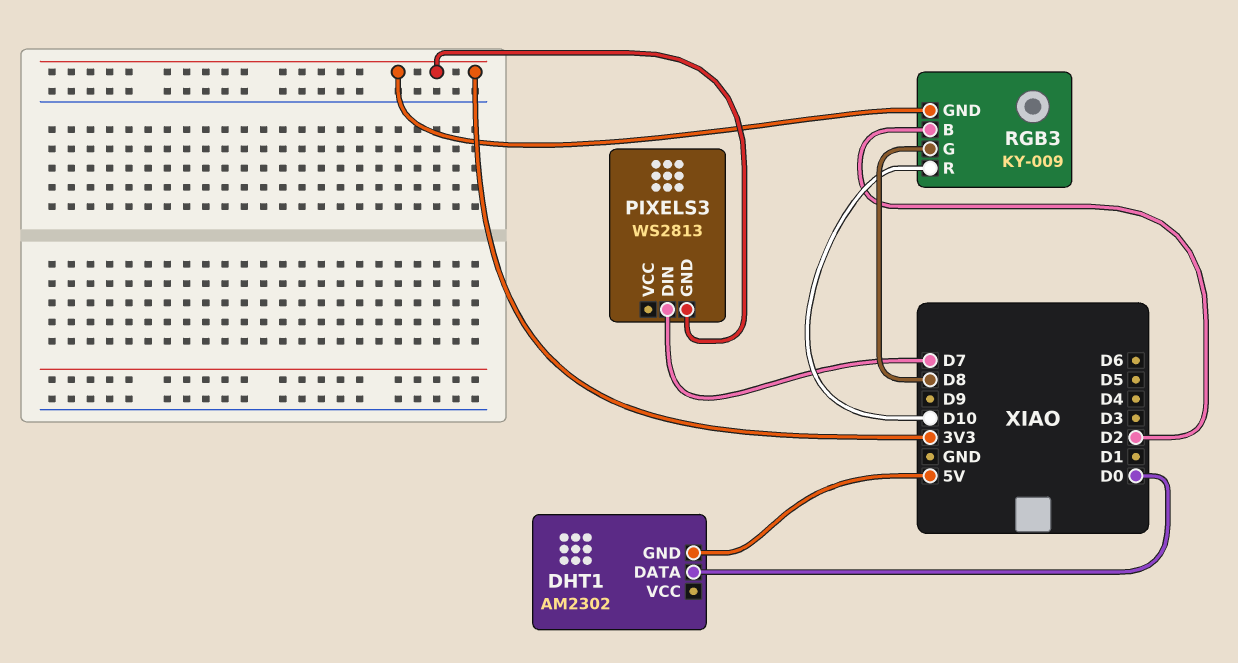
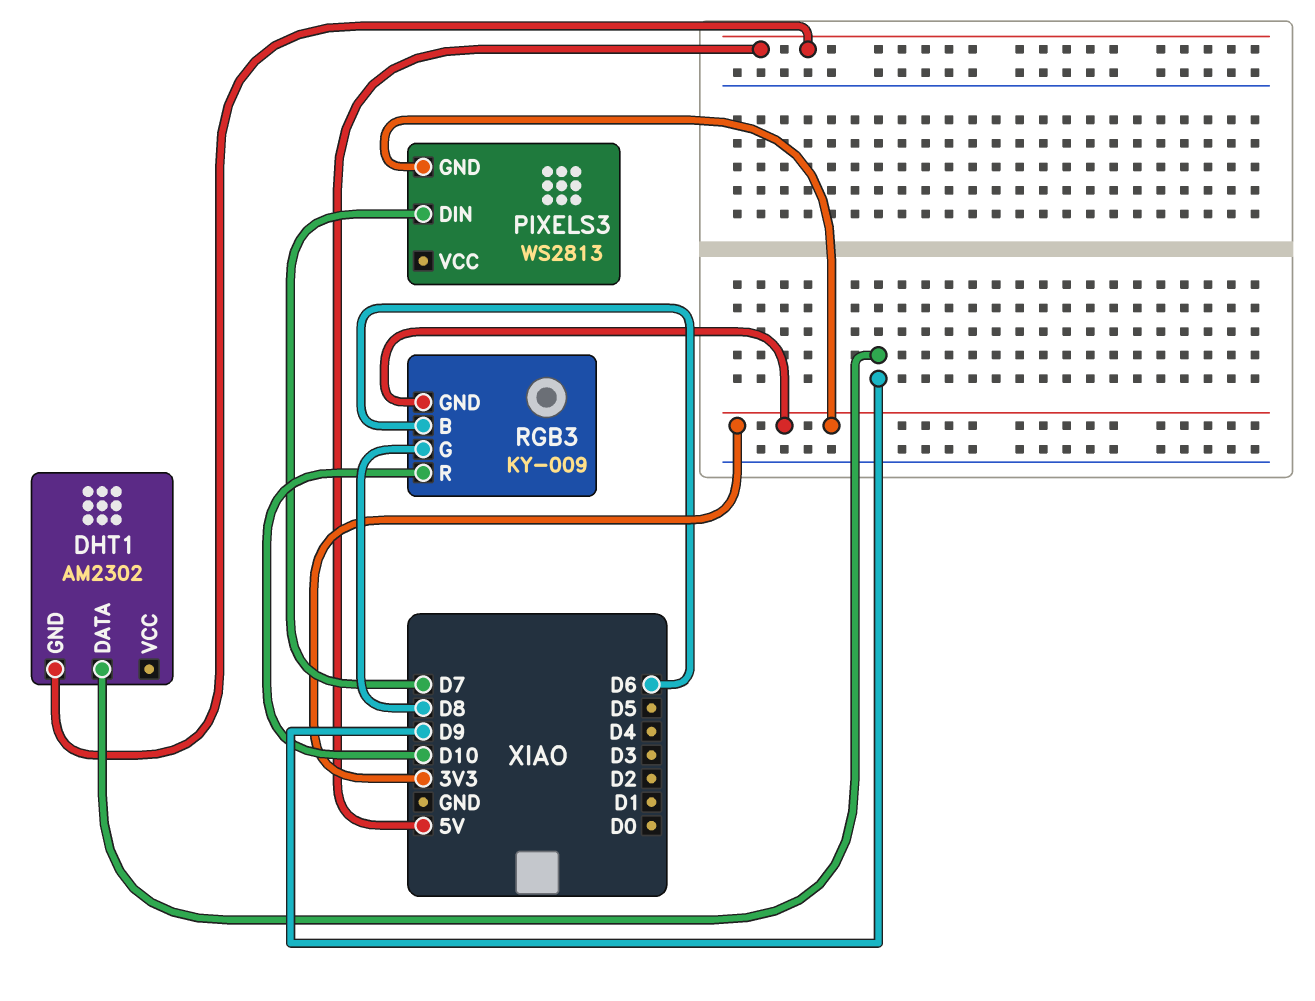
DHT1 pin DATA: D0 -> D9
RGB3 pin B: D2 -> D6

